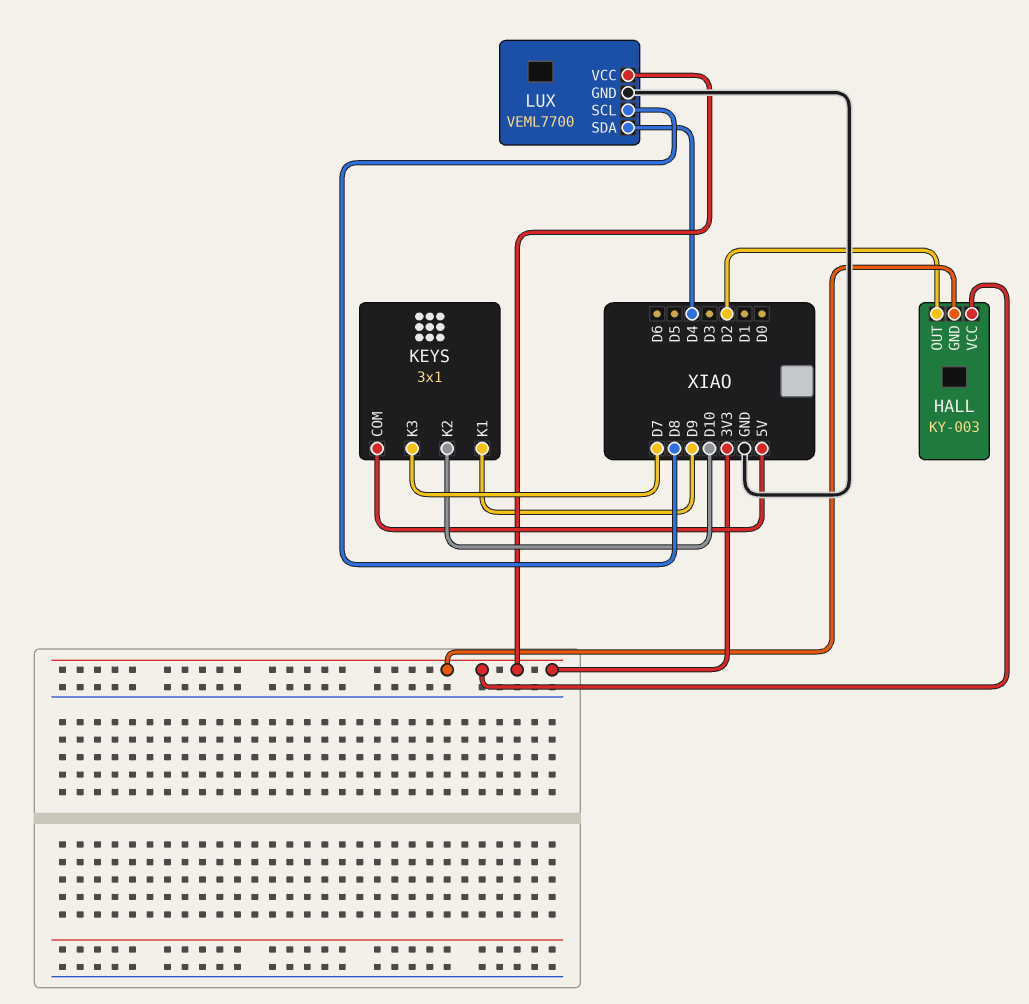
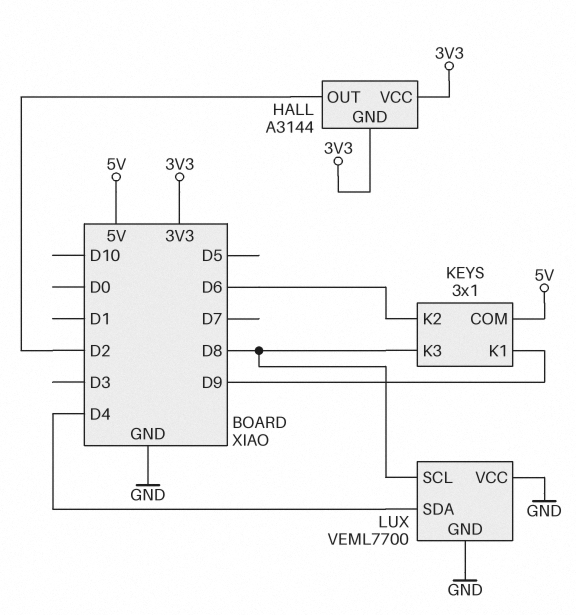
HALL: KY-003 -> A3144
KEYS pin K2: D10 -> D6
KEYS pin K3: D7 -> D8
LUX pin VCC: 3V3 -> GND

